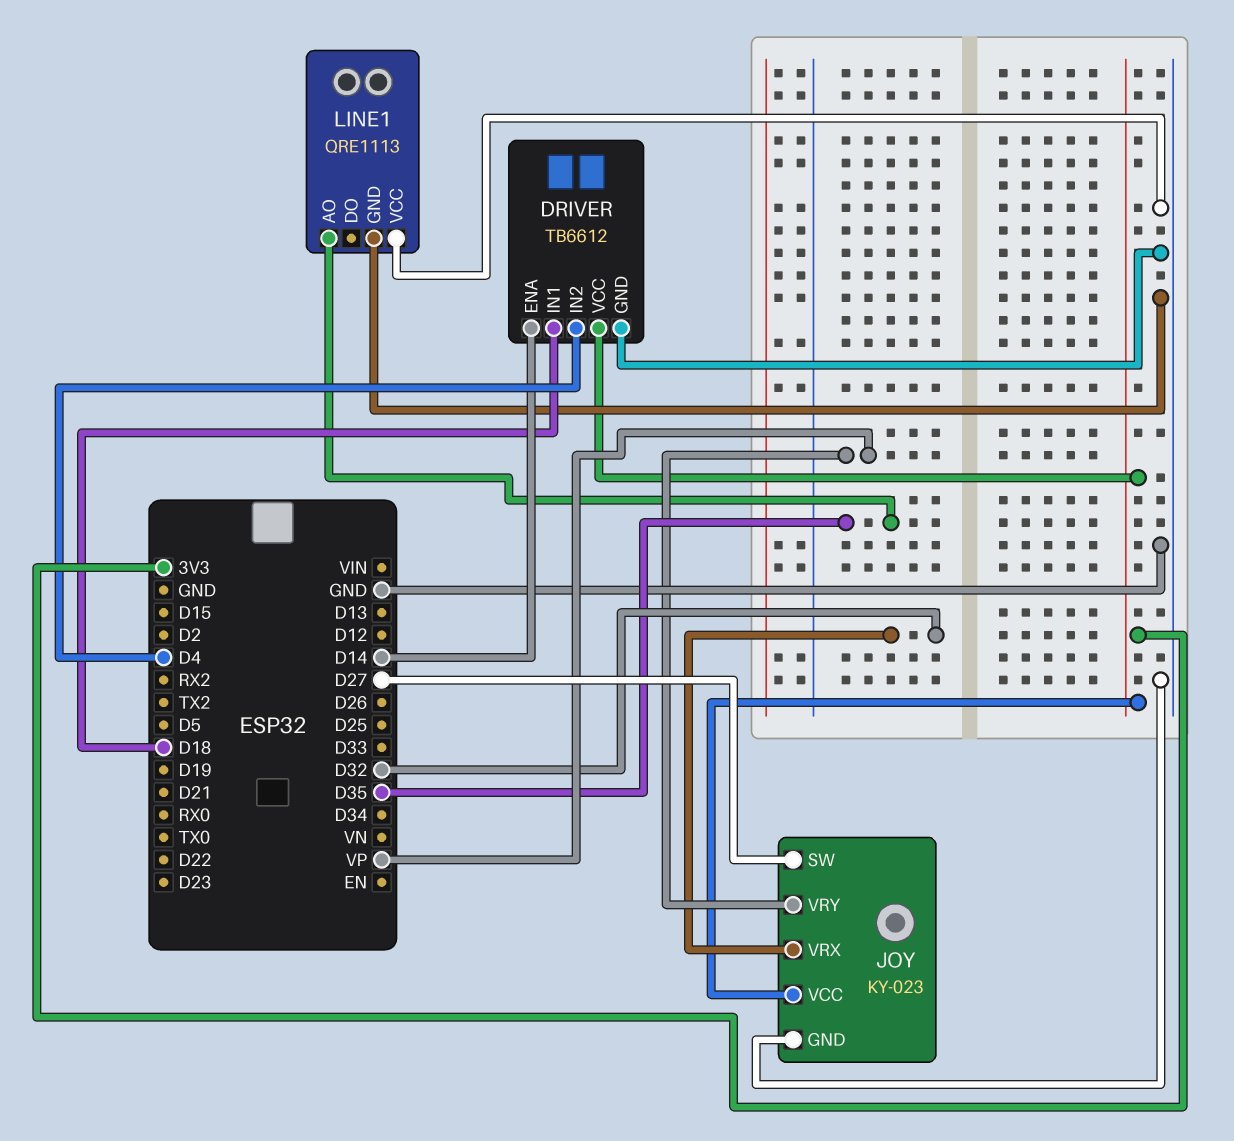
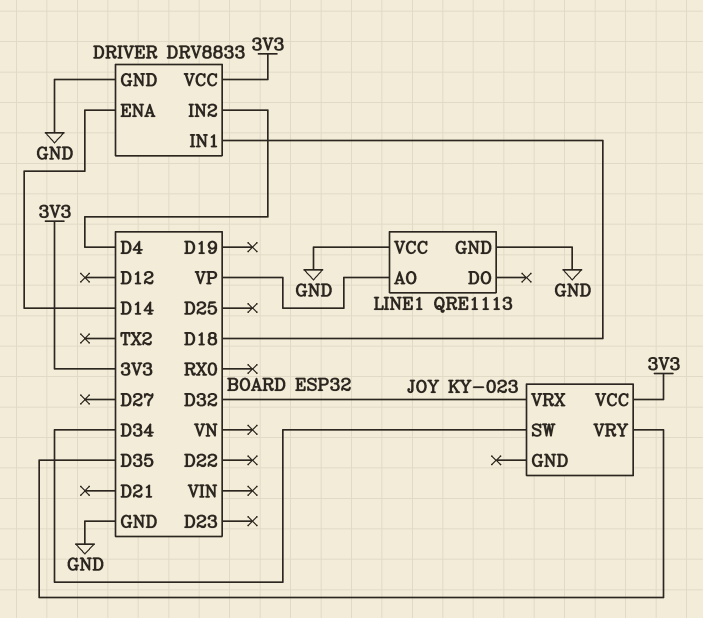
DRIVER: TB6612 -> DRV8833
JOY pin GND: GND -> none
JOY pin SW: D27 -> D34
JOY pin VRY: VP -> D35
LINE1 pin AO: D35 -> VP

